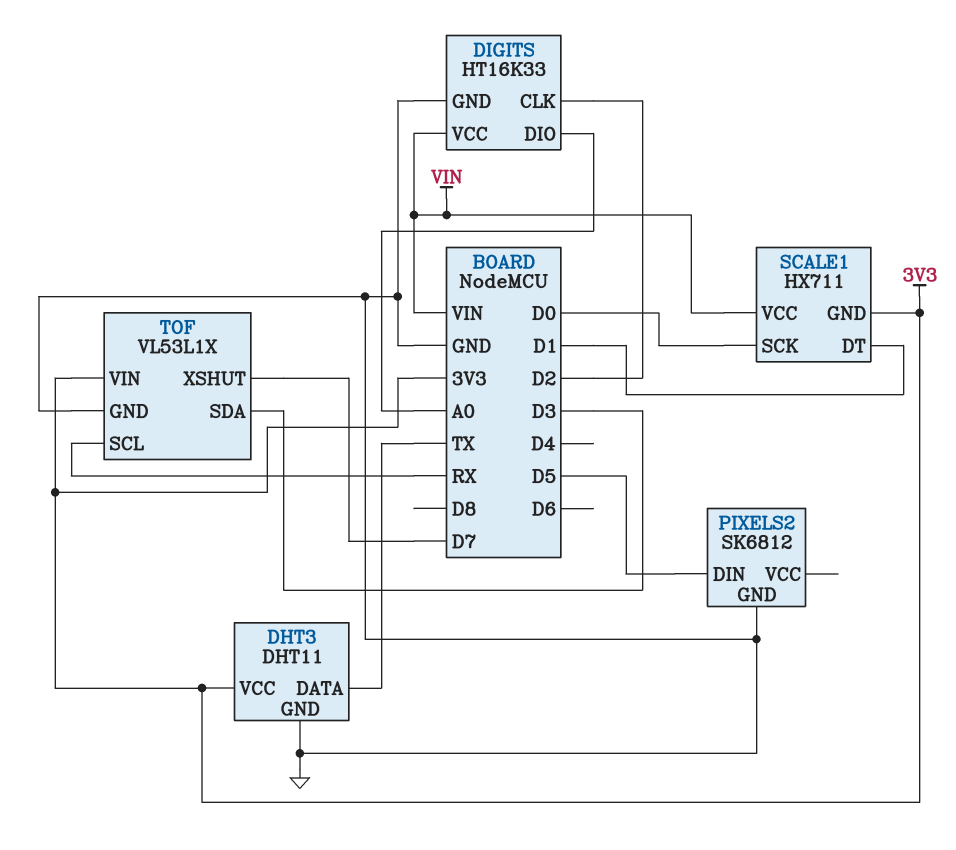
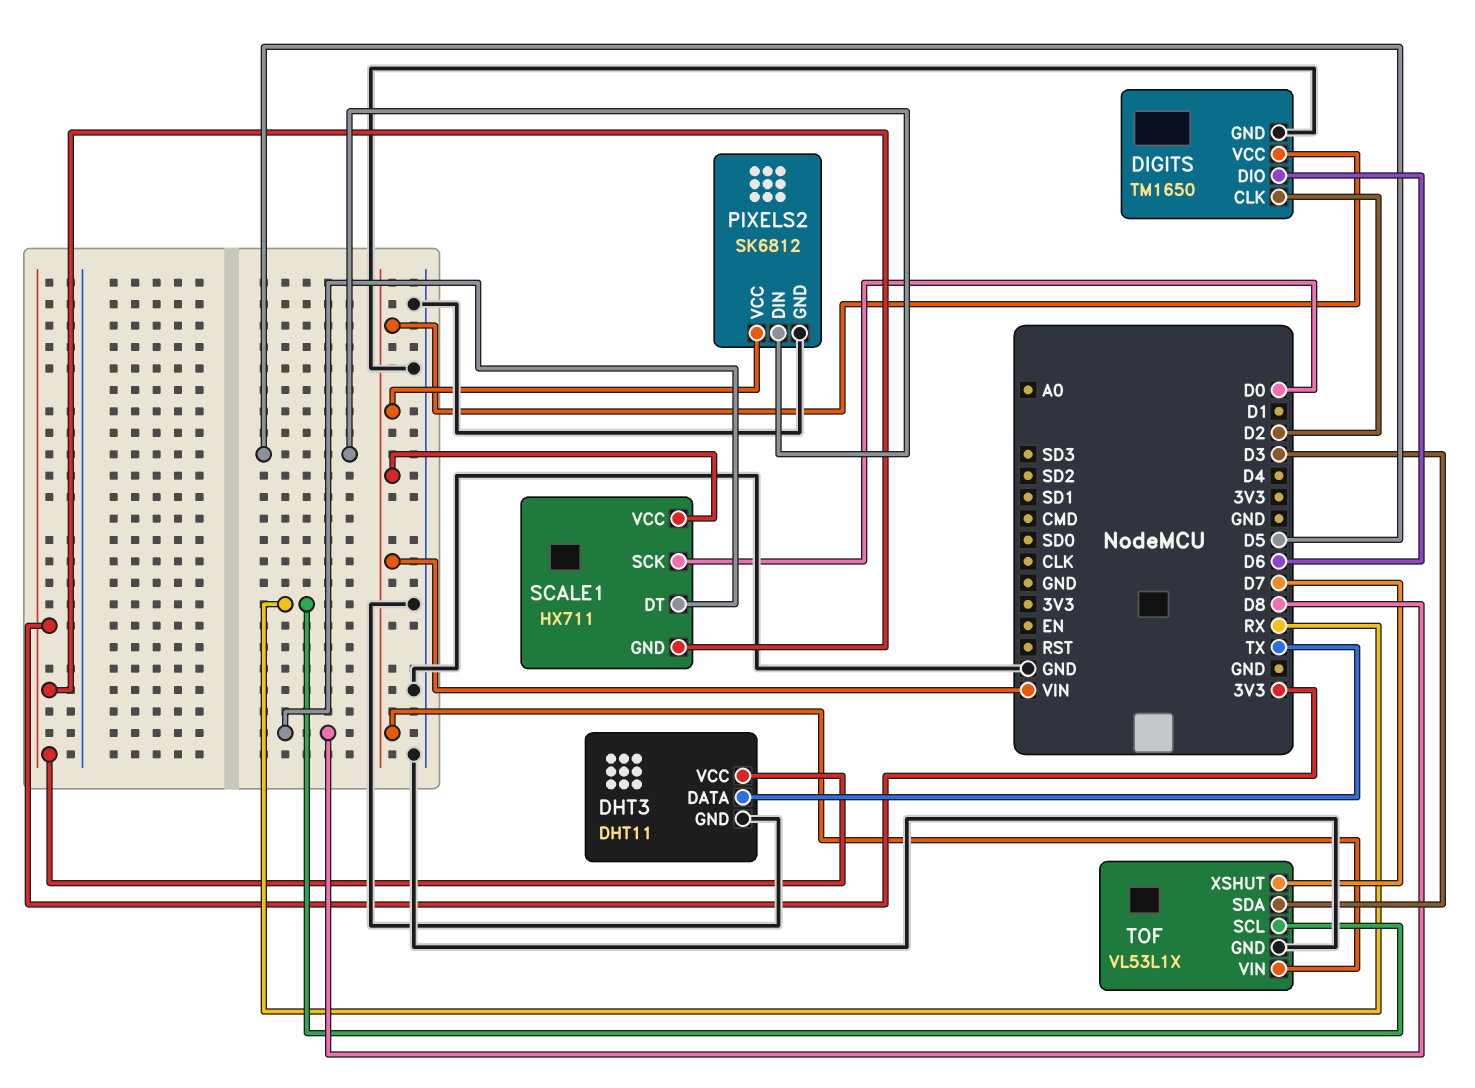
DIGITS: HT16K33 -> TM1650
DIGITS pin DIO: A0 -> D6
PIXELS2 pin VCC: none -> VIN
SCALE1 pin DT: D1 -> D8
TOF pin VIN: 3V3 -> VIN

